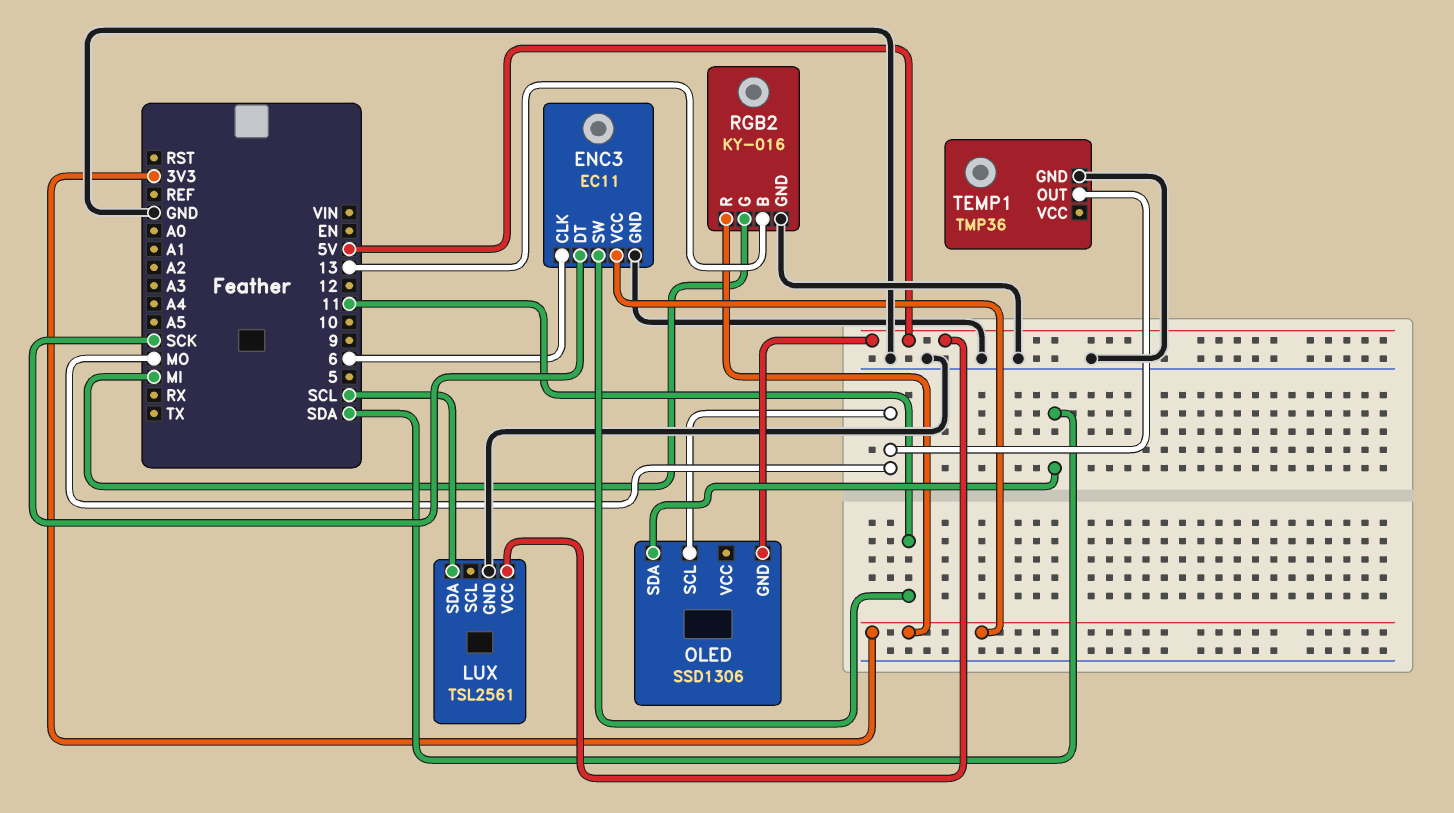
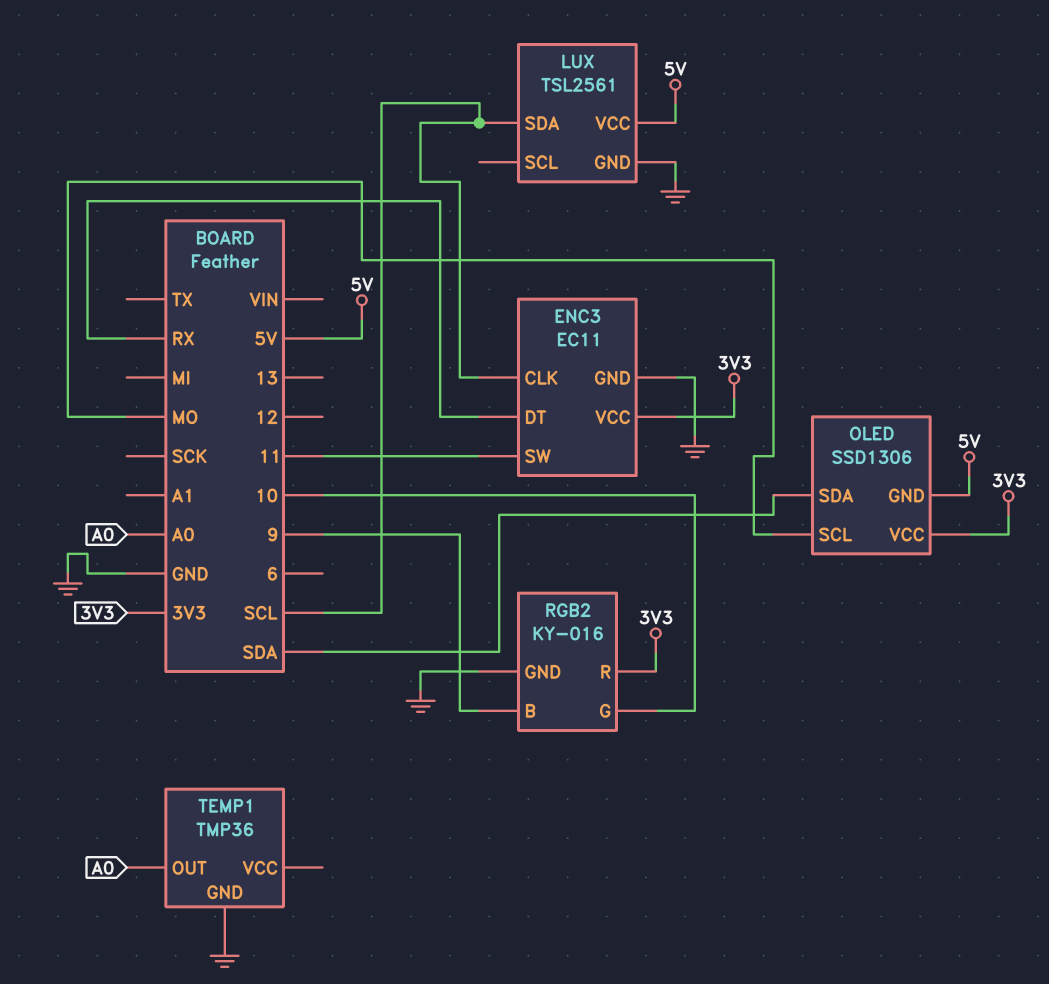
ENC3 pin CLK: 6 -> SCL
ENC3 pin DT: SCK -> RX
OLED pin VCC: none -> 3V3
RGB2 pin B: 13 -> 9
RGB2 pin G: MI -> 10
TEMP1 pin OUT: MO -> A0

